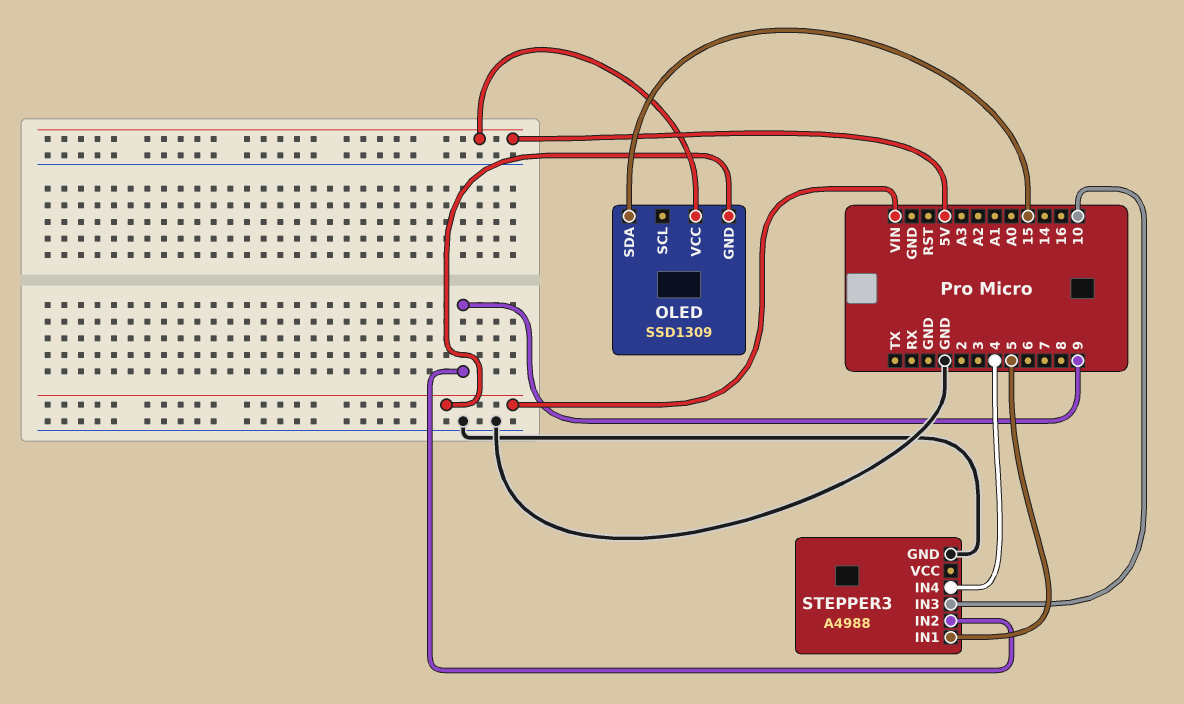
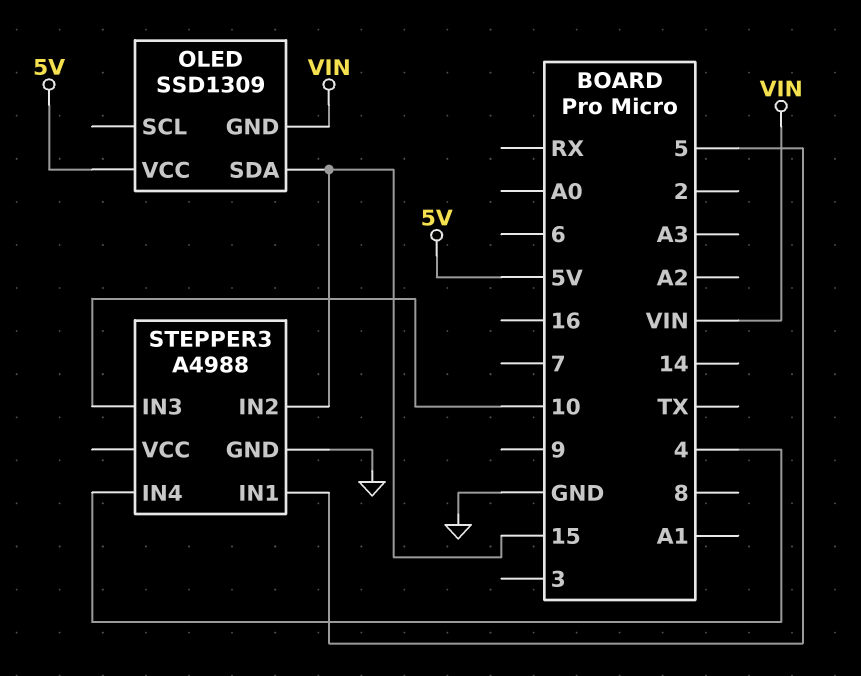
STEPPER3 pin IN2: 9 -> 15

